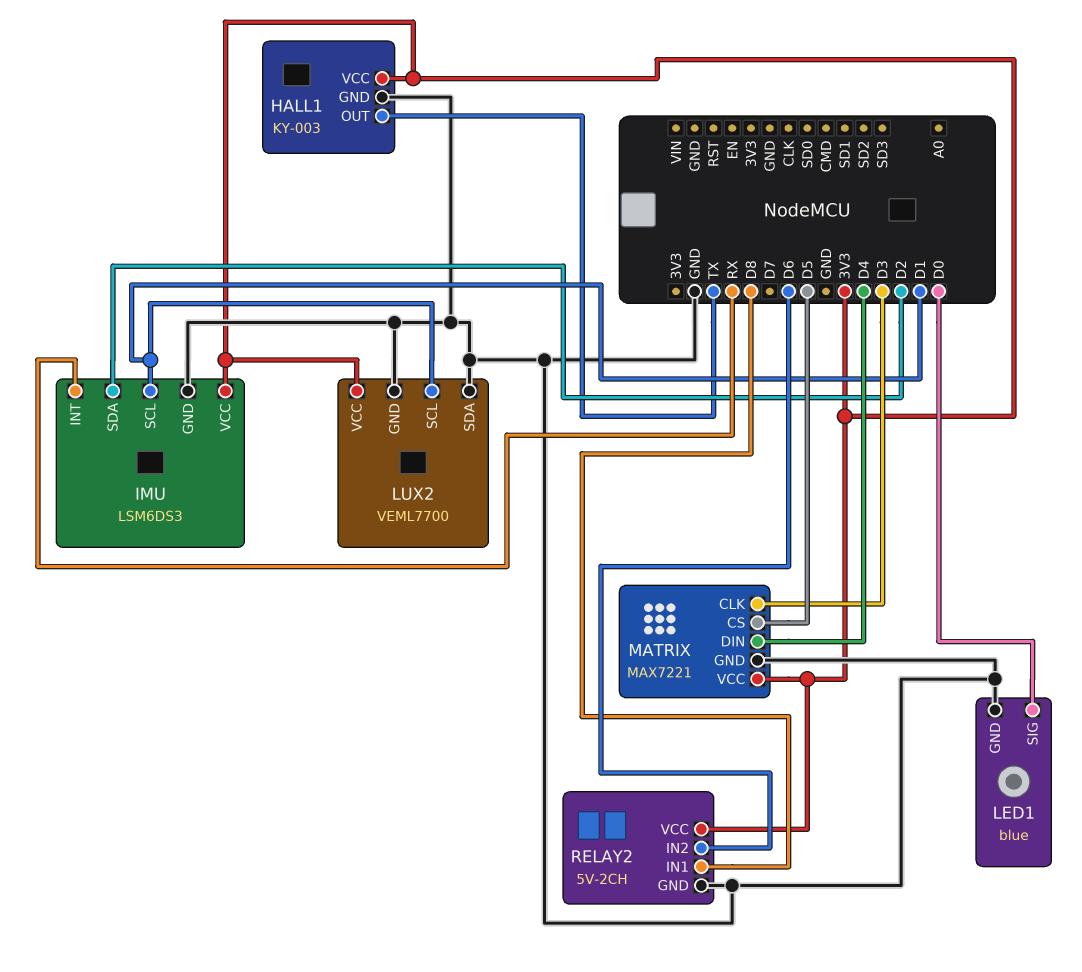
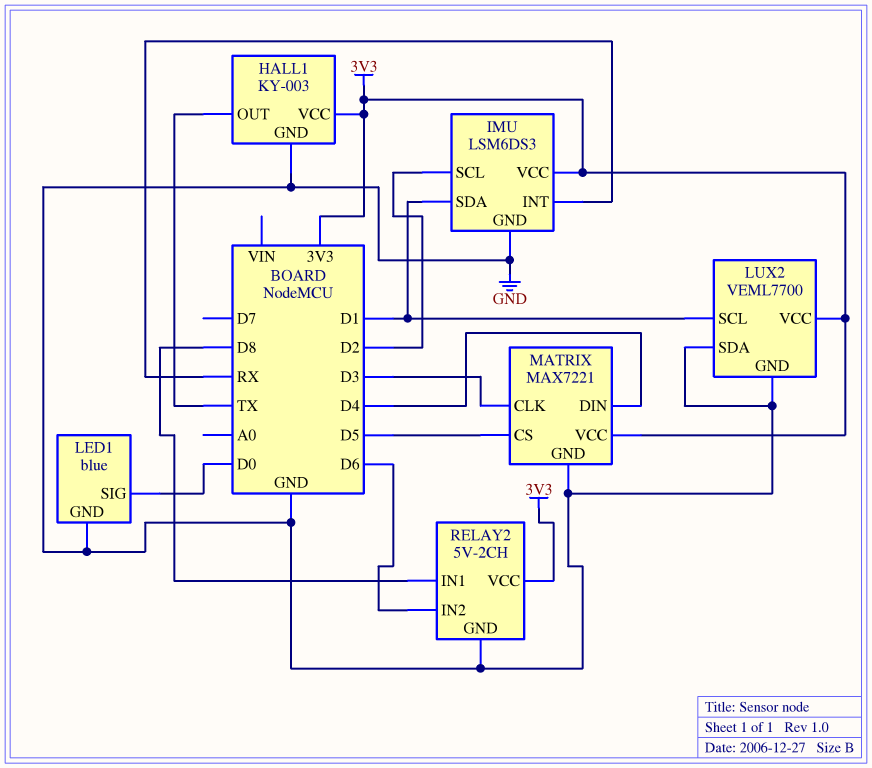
IMU pin SCL: D1 -> D2
IMU pin SDA: D2 -> D1

